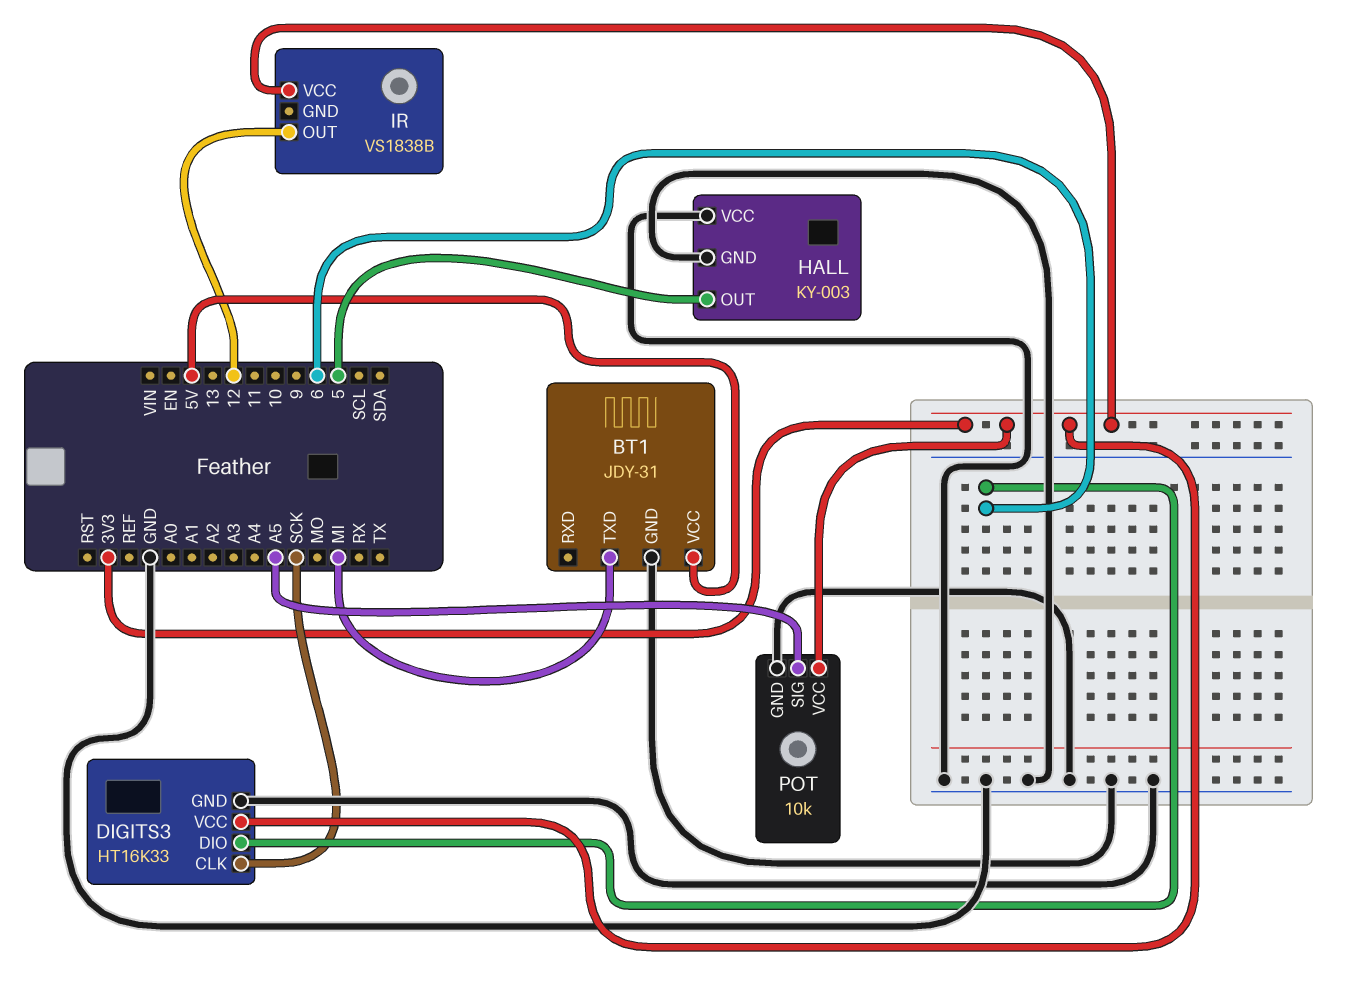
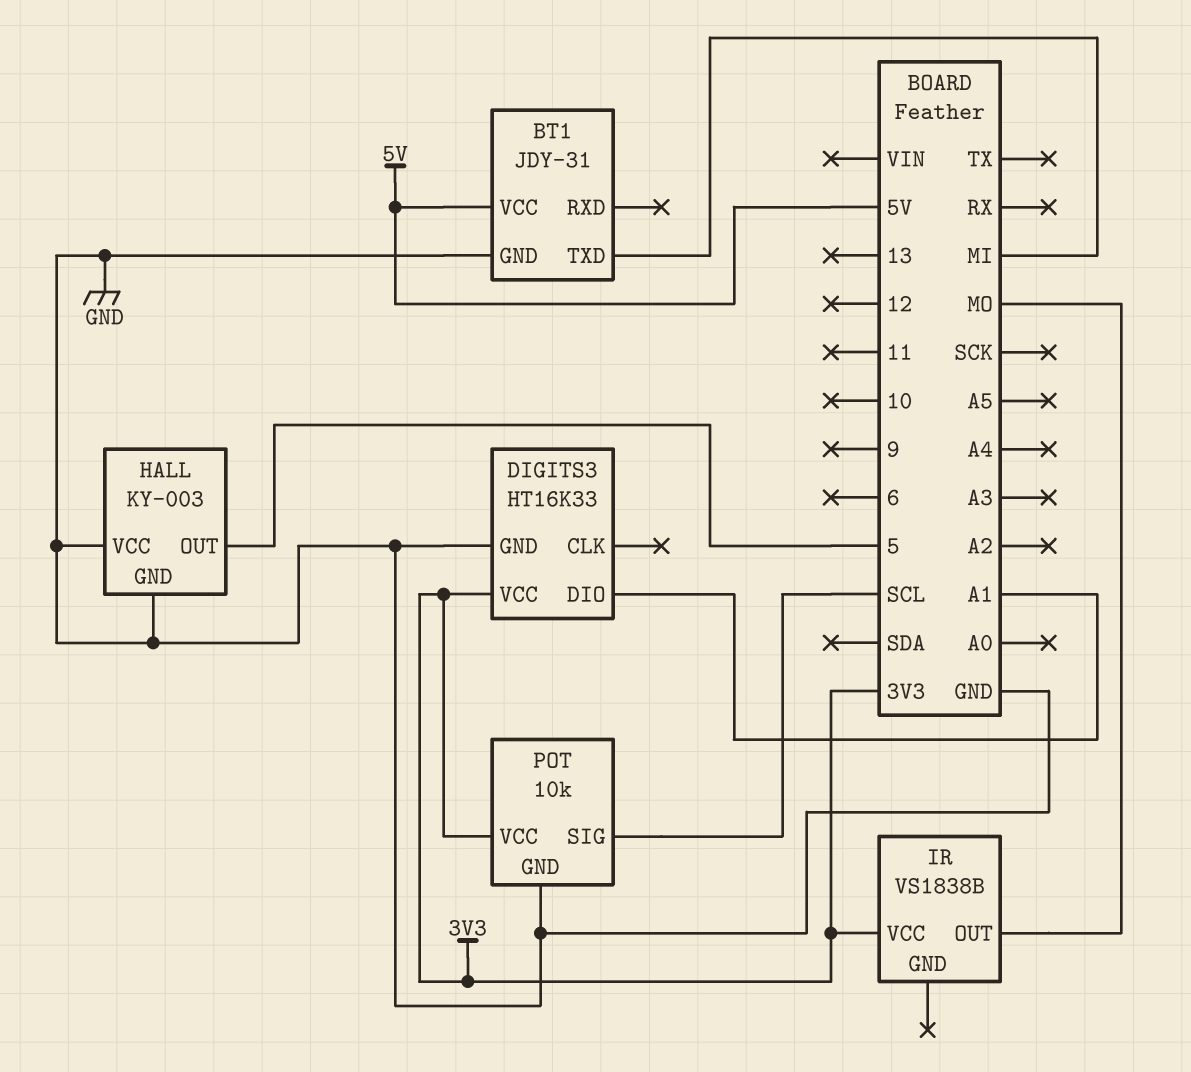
DIGITS3 pin CLK: SCK -> none
DIGITS3 pin DIO: 6 -> A1
IR pin OUT: 12 -> MO
POT pin SIG: A5 -> SCL

